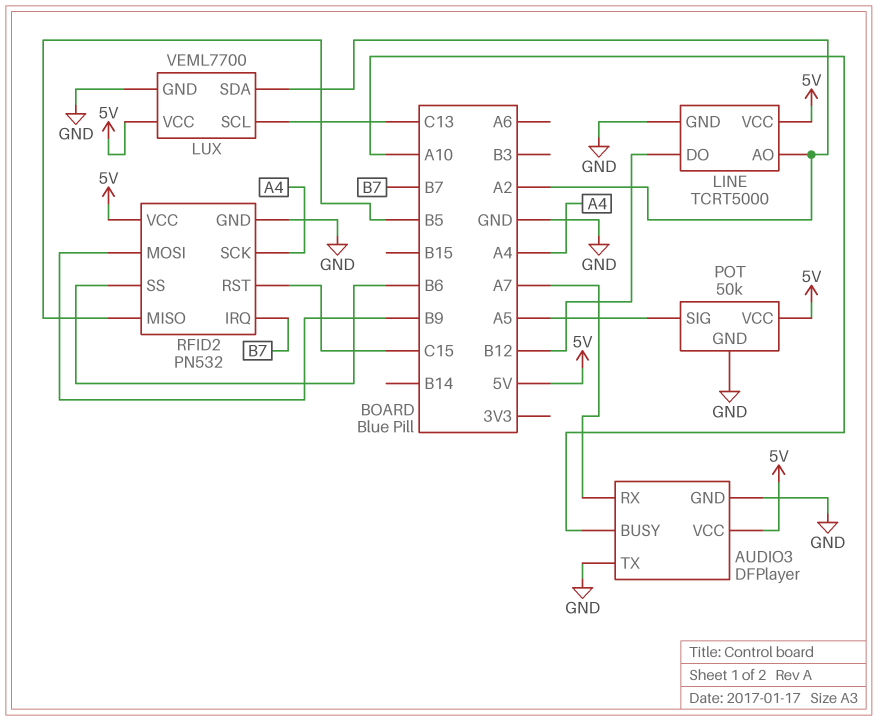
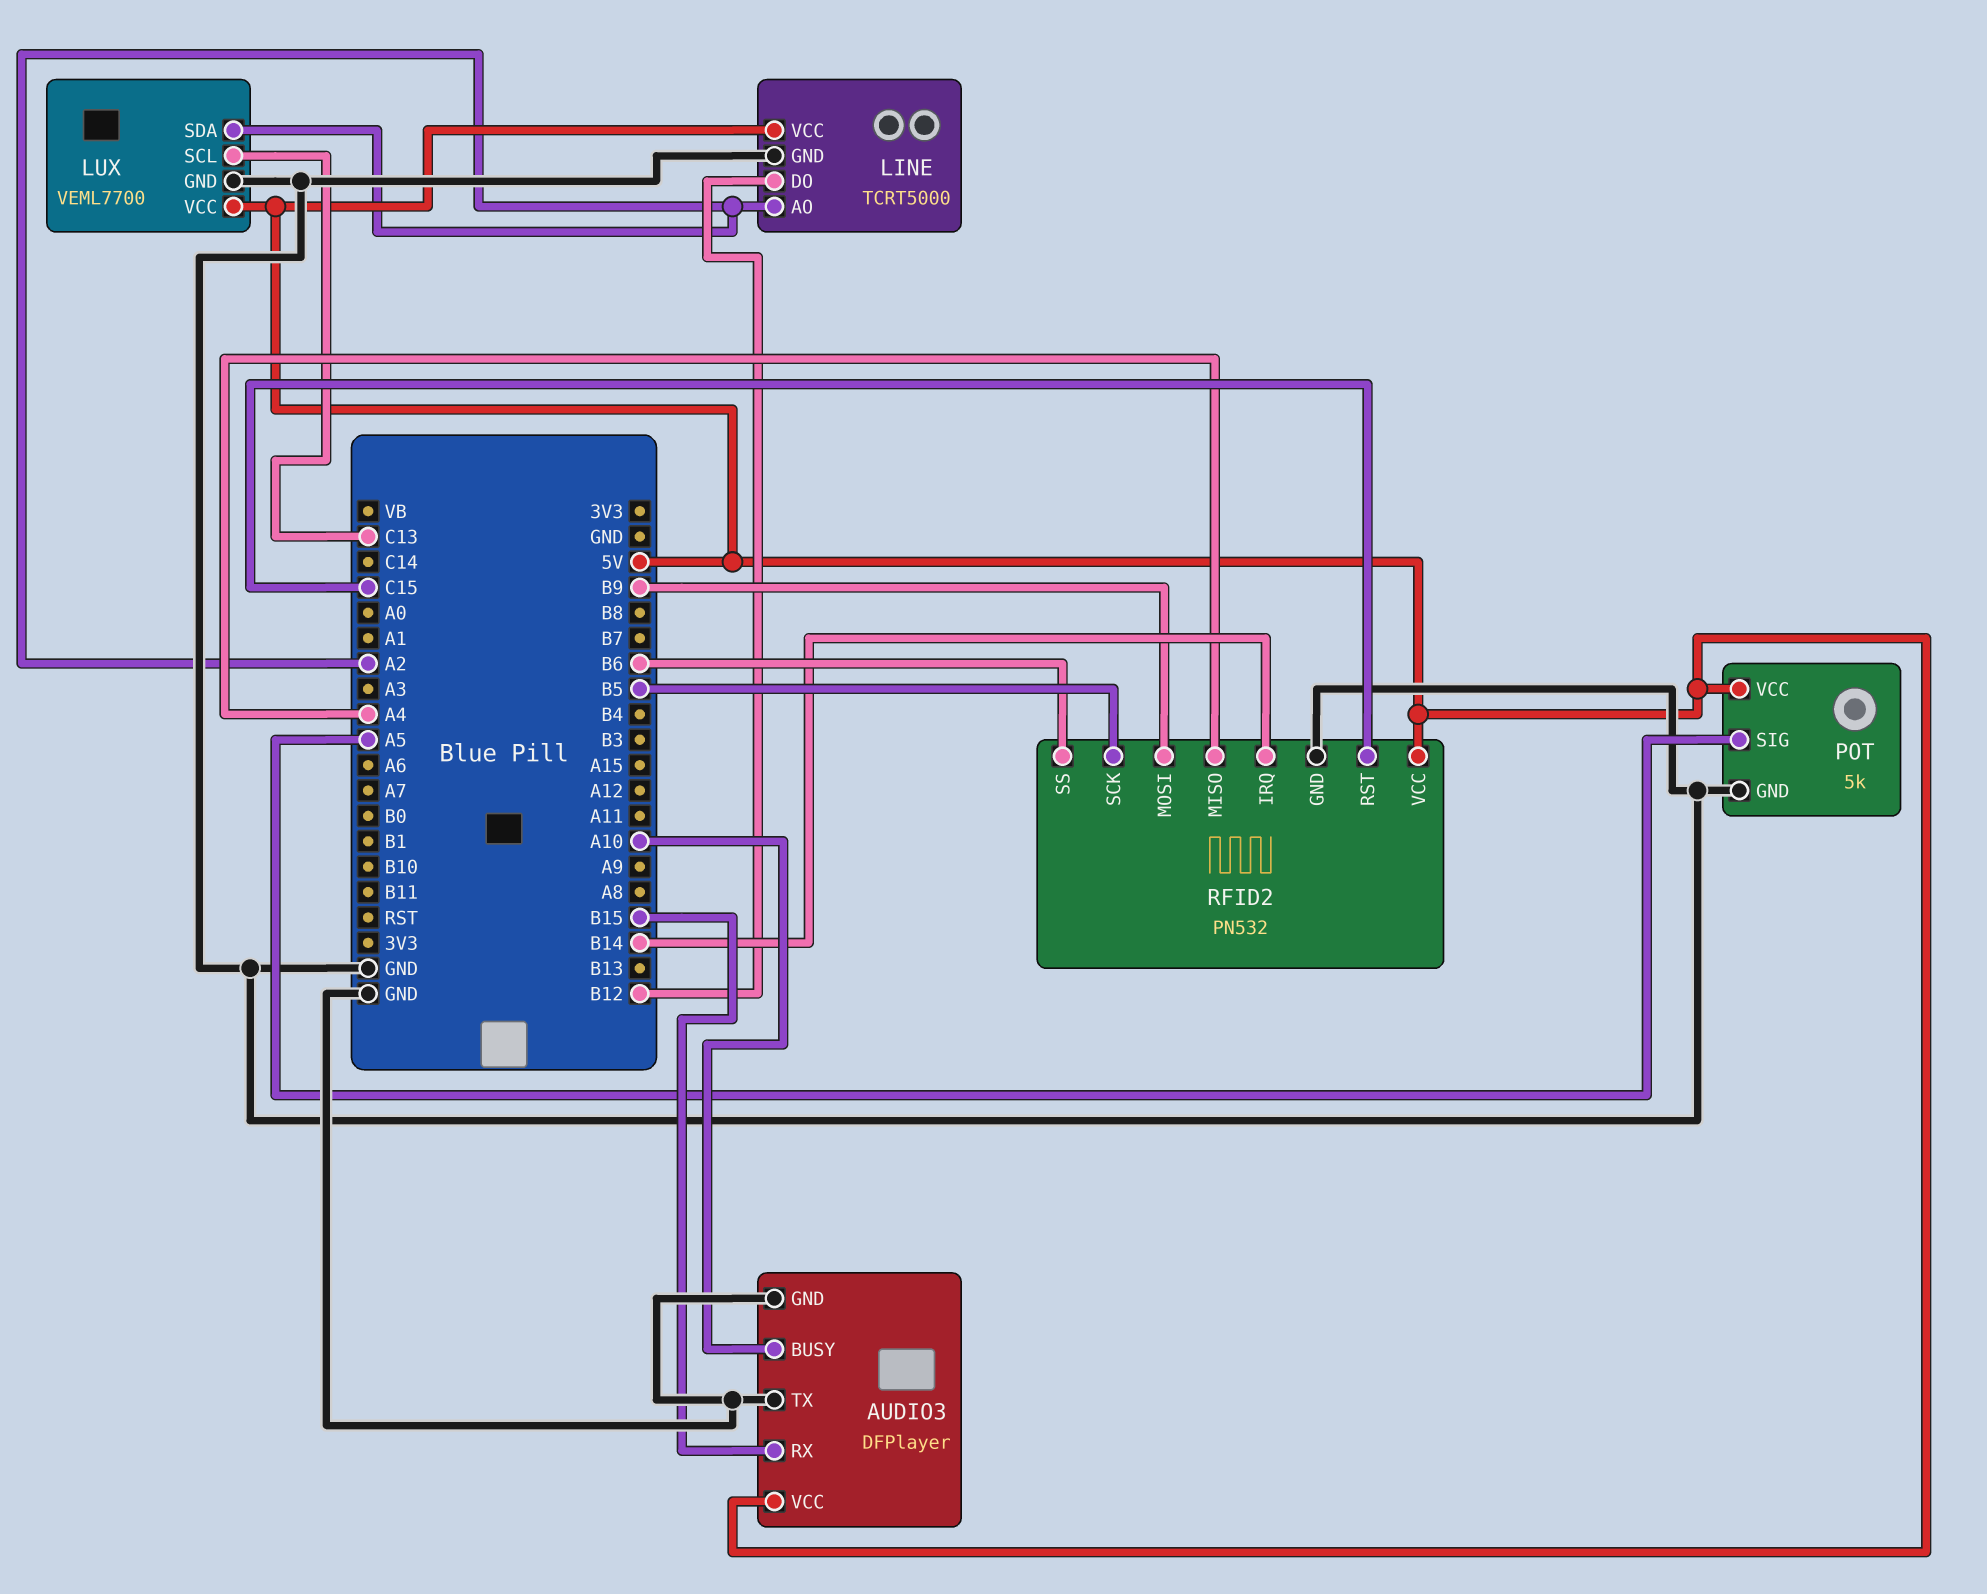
AUDIO3 pin RX: A7 -> B15
POT: 50k -> 5k
RFID2 pin IRQ: B7 -> B14
RFID2 pin MISO: B5 -> A4
RFID2 pin SCK: A4 -> B5

